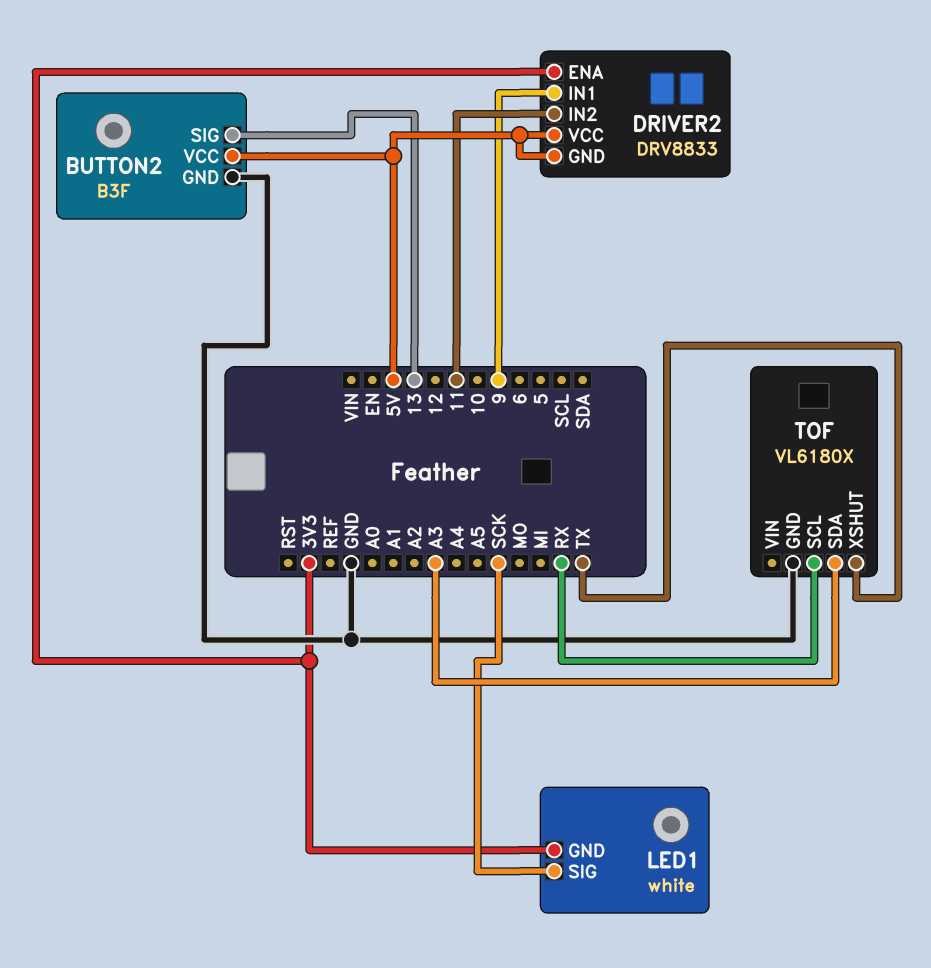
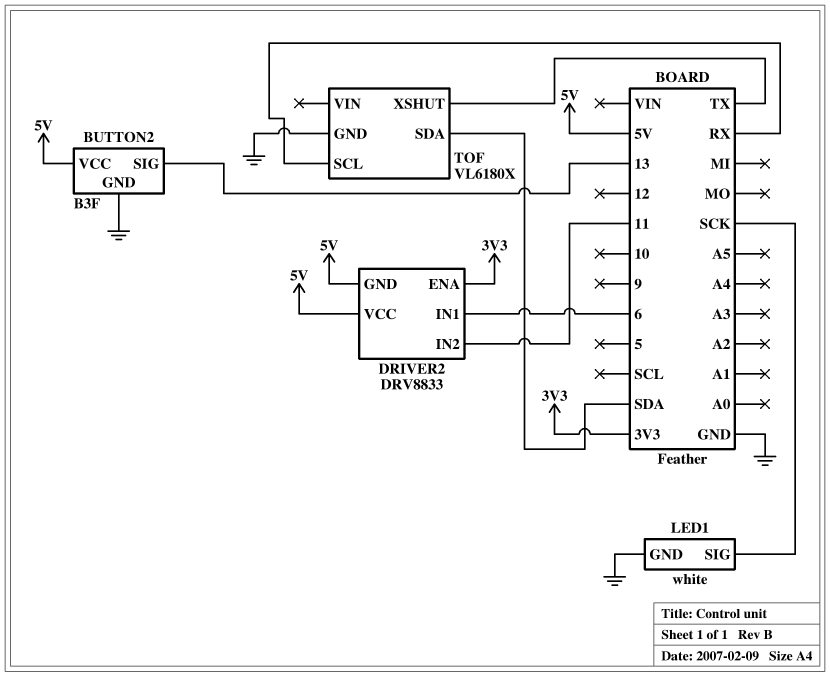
DRIVER2 pin IN1: 9 -> 6
LED1 pin GND: 3V3 -> GND
TOF pin SDA: A3 -> SDA

